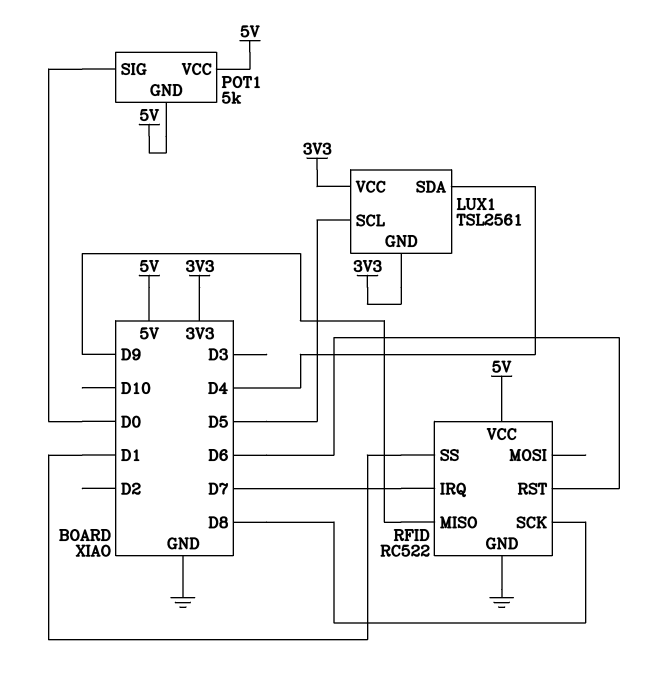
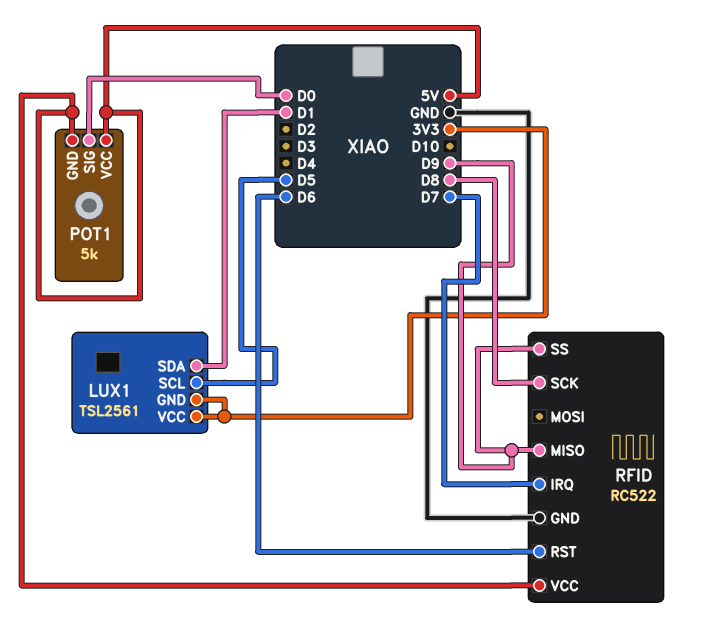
LUX1 pin SDA: D4 -> D1
RFID pin SS: D1 -> D9

